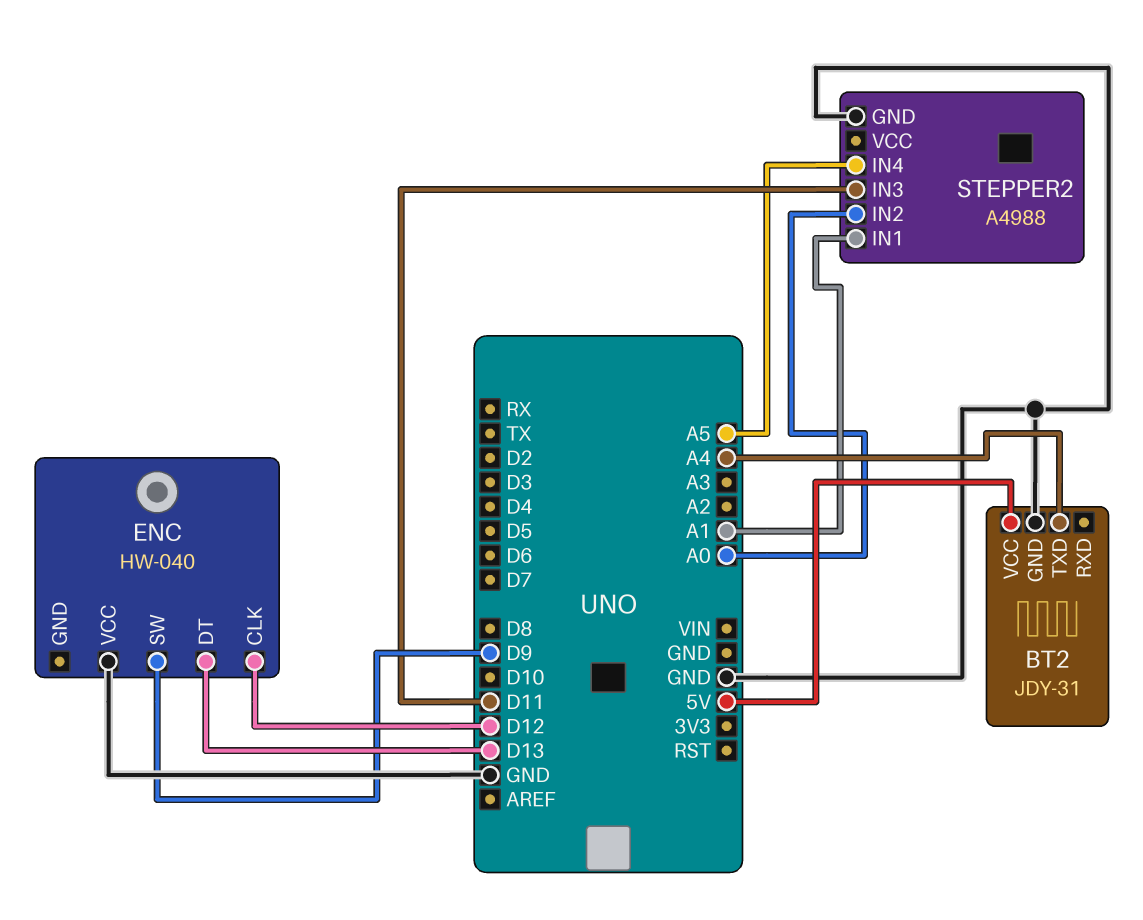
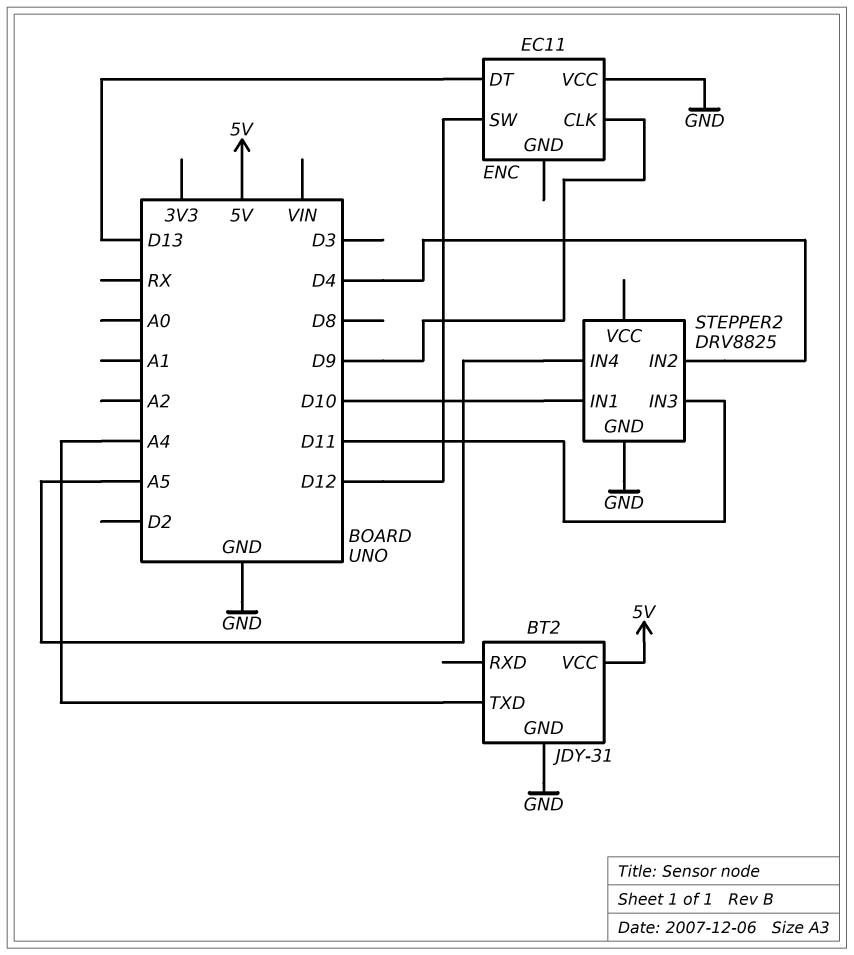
ENC: HW-040 -> EC11
ENC pin CLK: D12 -> D9
ENC pin SW: D9 -> D12
STEPPER2: A4988 -> DRV8825
STEPPER2 pin IN1: A1 -> D10
STEPPER2 pin IN2: A0 -> D4

